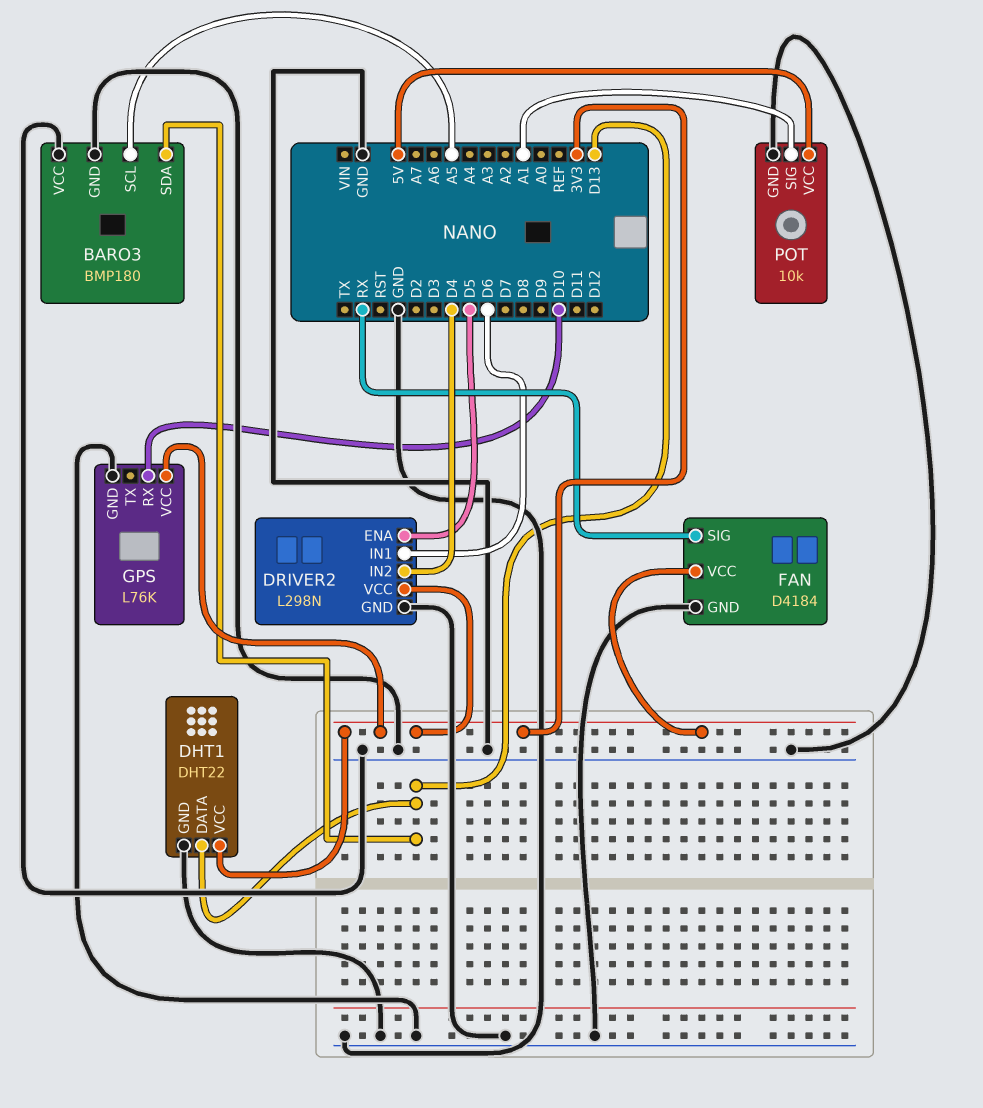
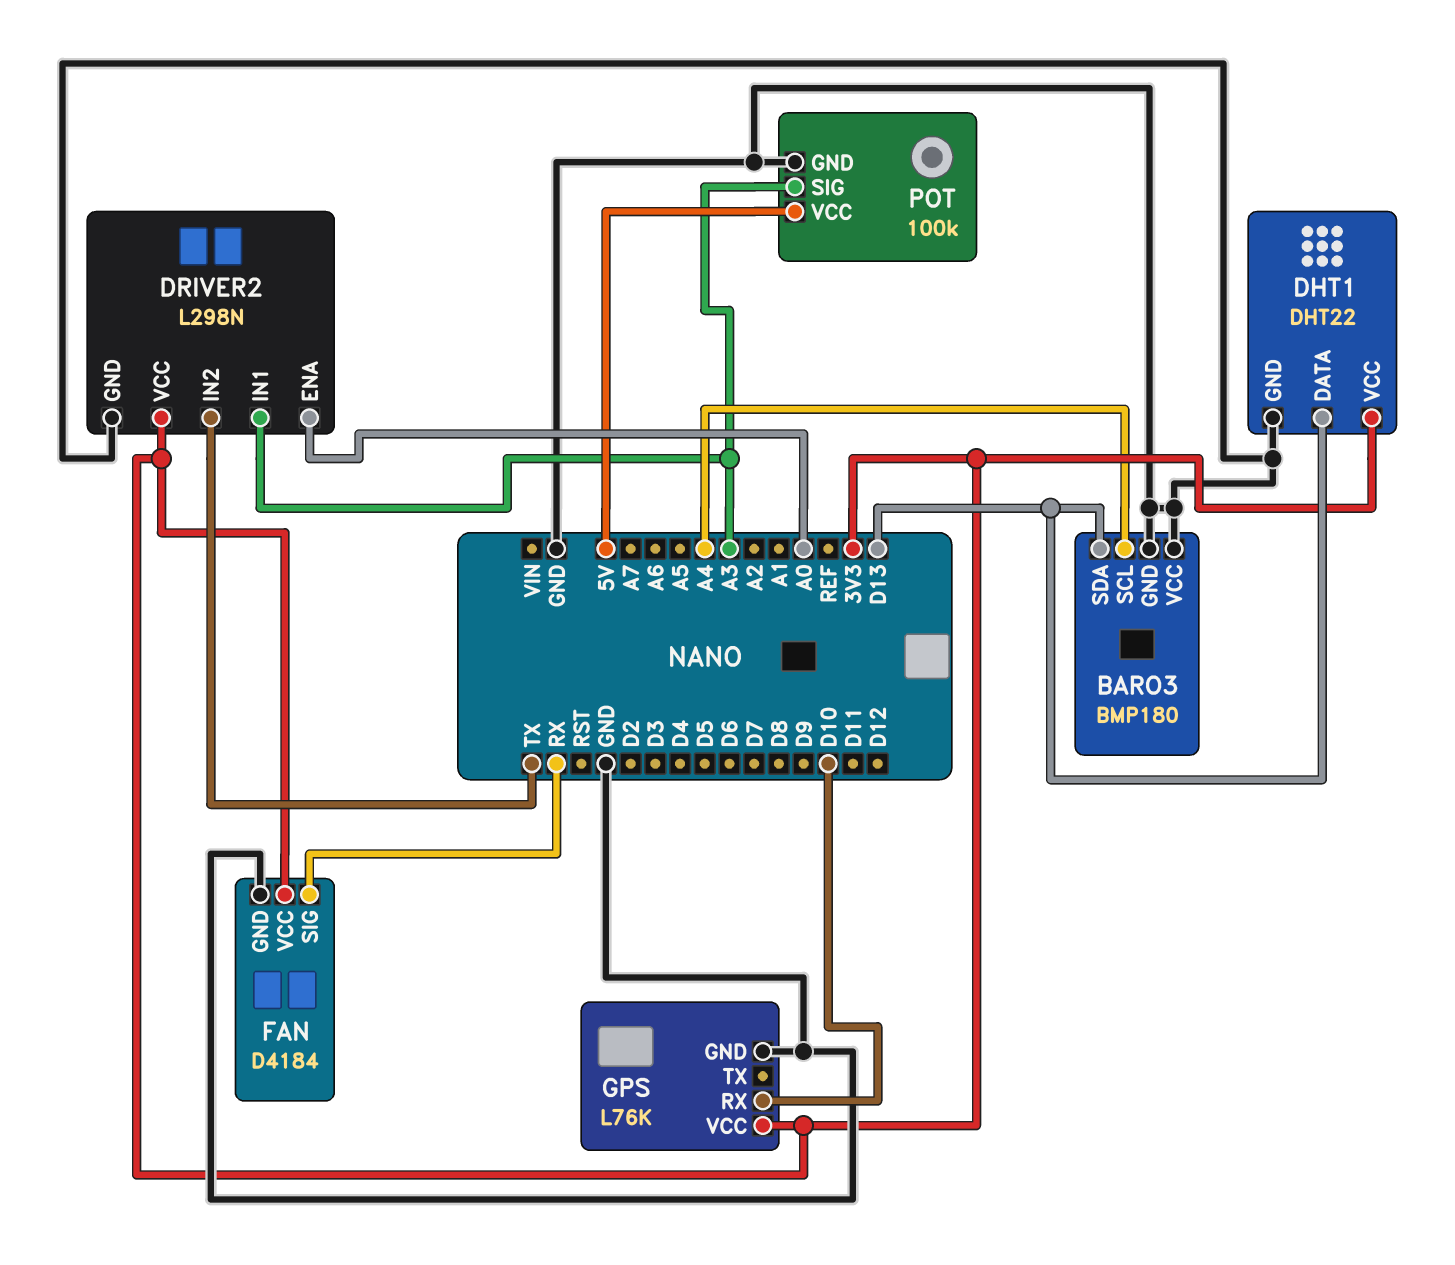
BARO3 pin SCL: A5 -> A4
DRIVER2 pin ENA: D5 -> A0
DRIVER2 pin IN1: D6 -> A3
DRIVER2 pin IN2: D4 -> TX
POT: 10k -> 100k
POT pin SIG: A1 -> A3

